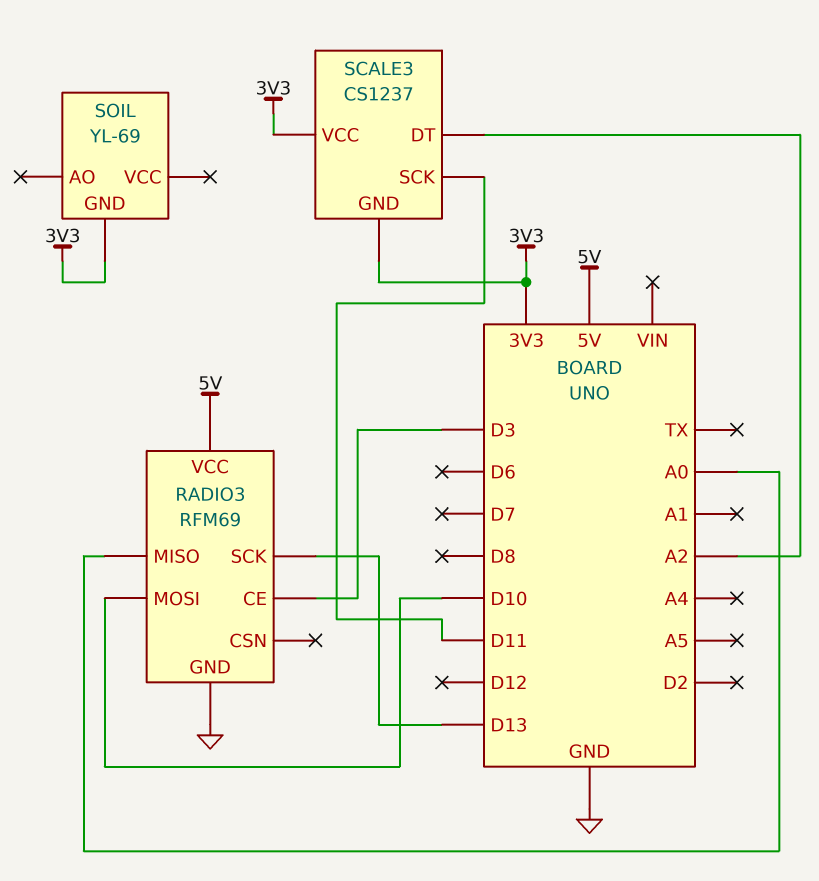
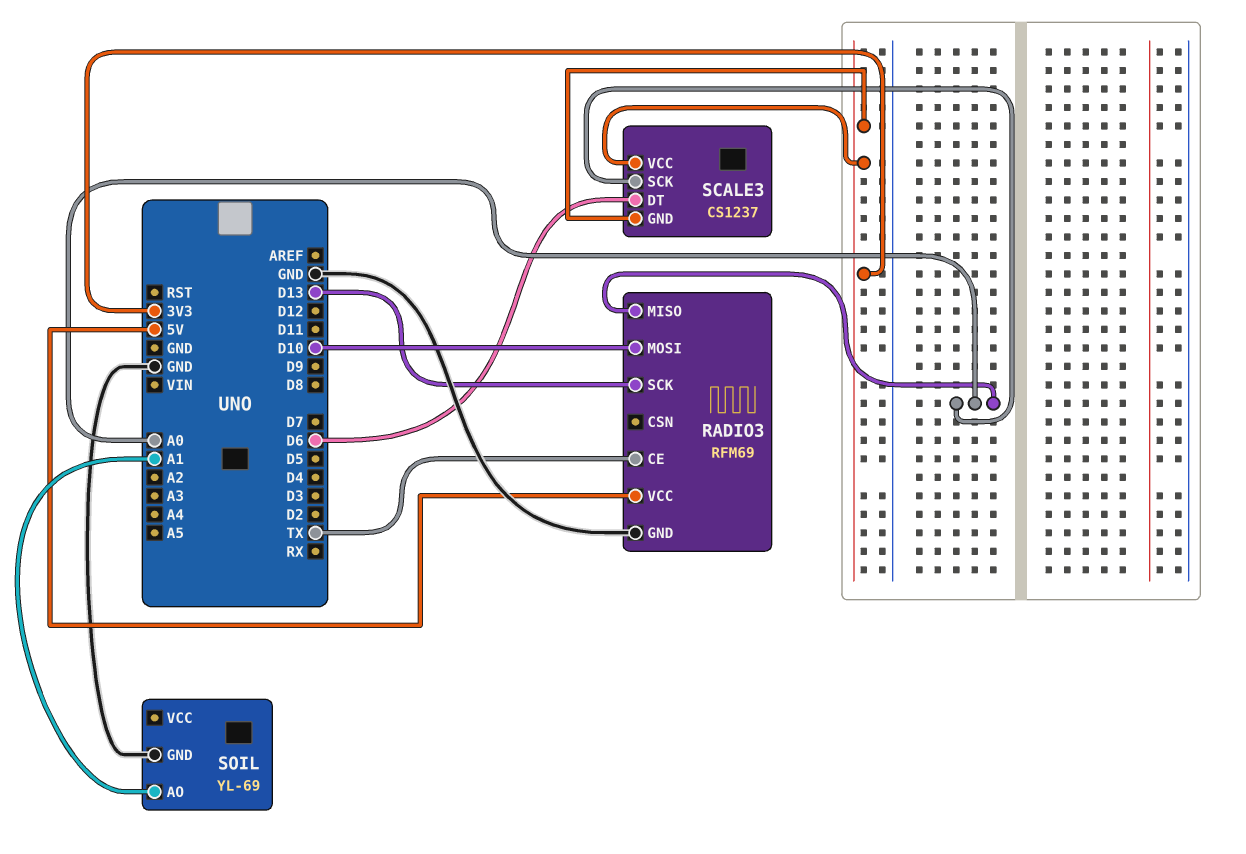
RADIO3 pin CE: D3 -> TX
SCALE3 pin DT: A2 -> D6
SCALE3 pin SCK: D11 -> A0
SOIL pin AO: none -> A1
SOIL pin GND: 3V3 -> GND

